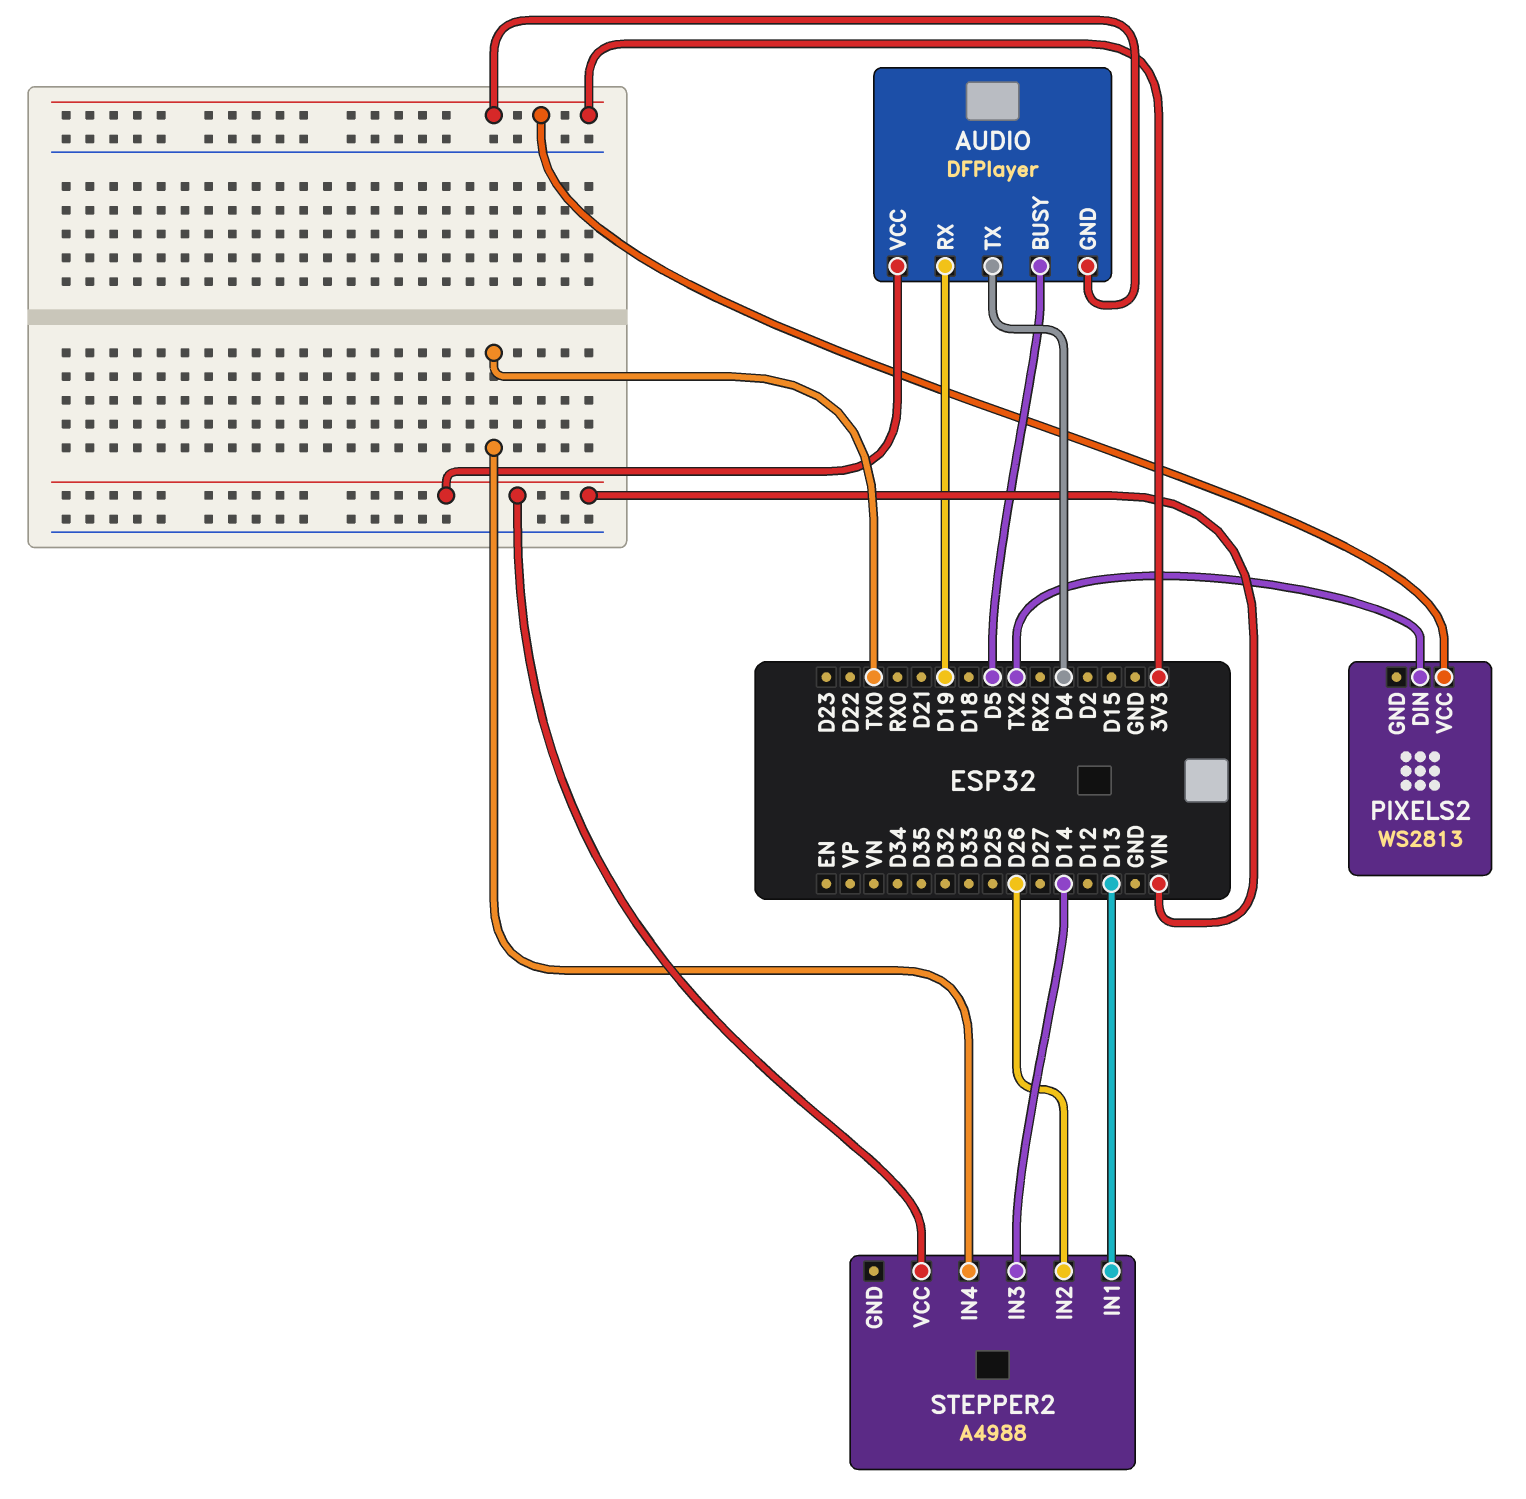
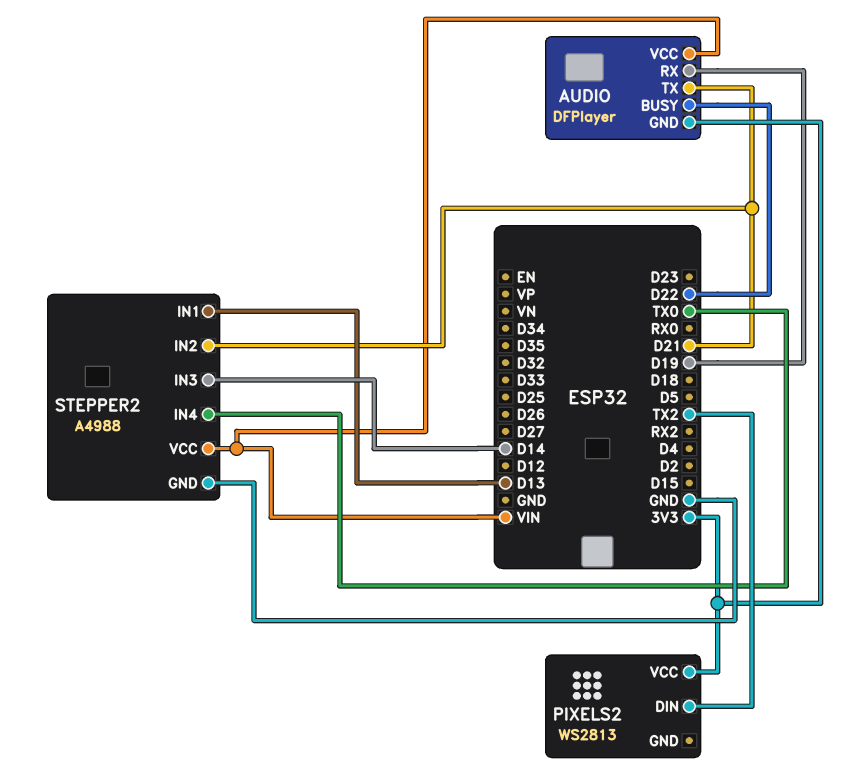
AUDIO pin BUSY: D5 -> D22
AUDIO pin TX: D4 -> D21
STEPPER2 pin GND: none -> GND
STEPPER2 pin IN2: D26 -> D21

